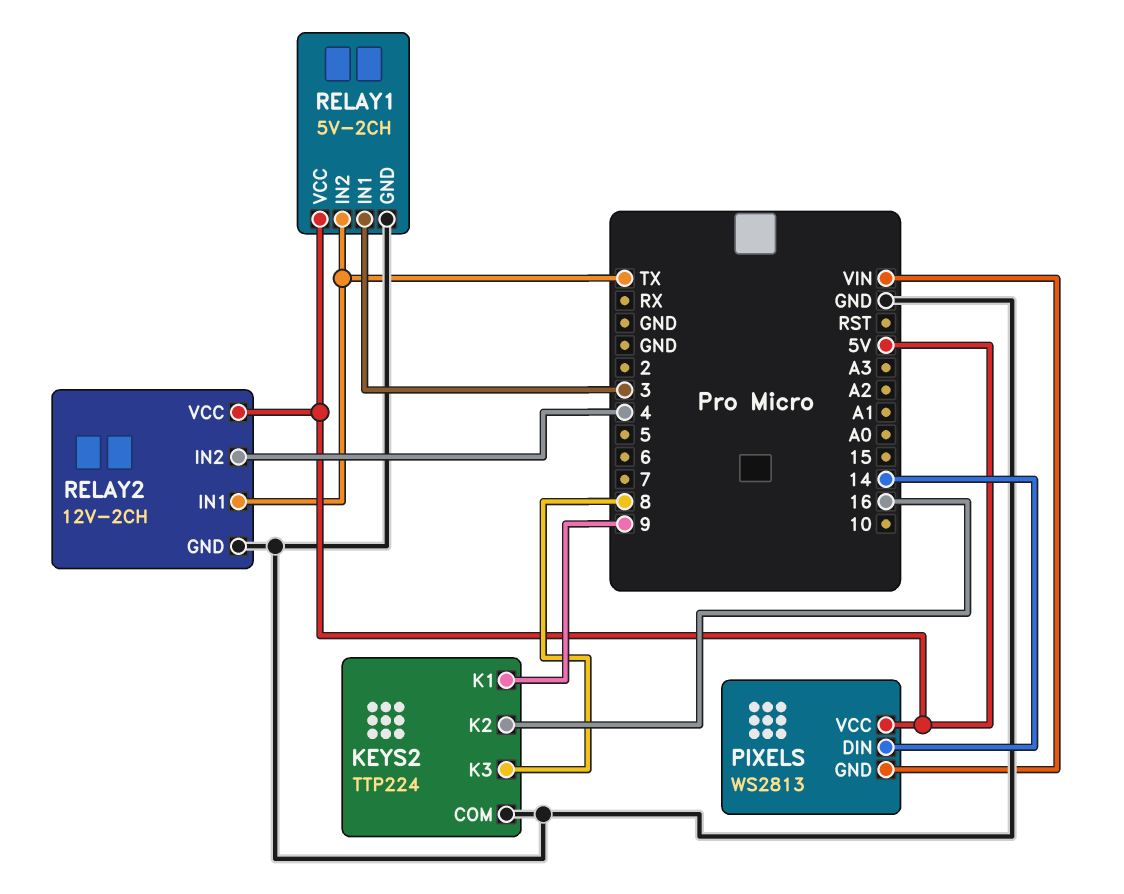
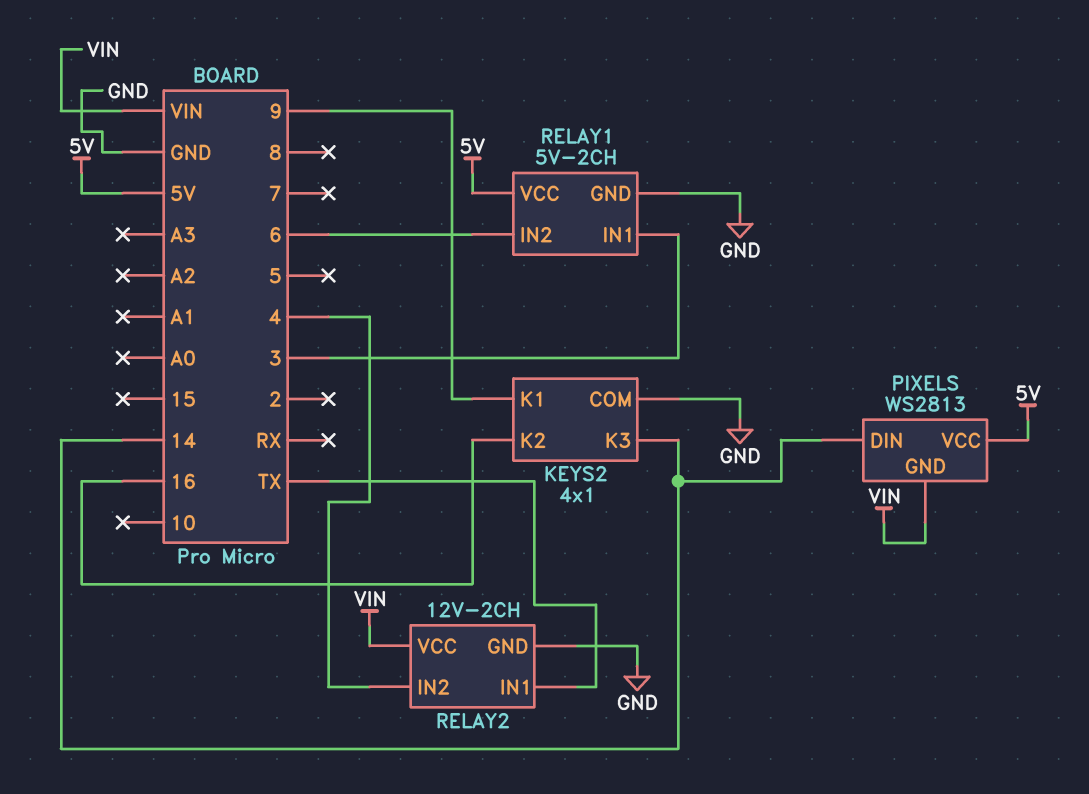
KEYS2: TTP224 -> 4x1
KEYS2 pin K3: 8 -> 14
RELAY1 pin IN2: TX -> 6
RELAY2 pin VCC: 5V -> VIN

